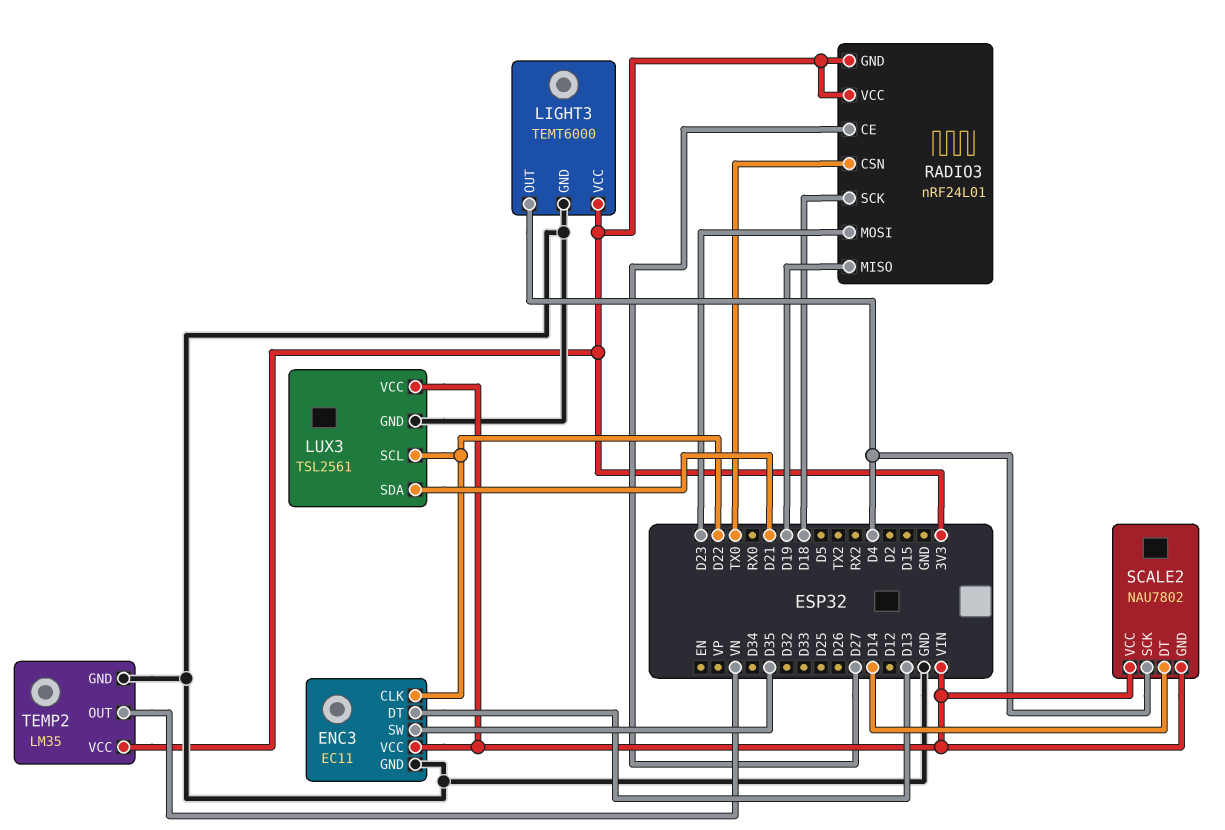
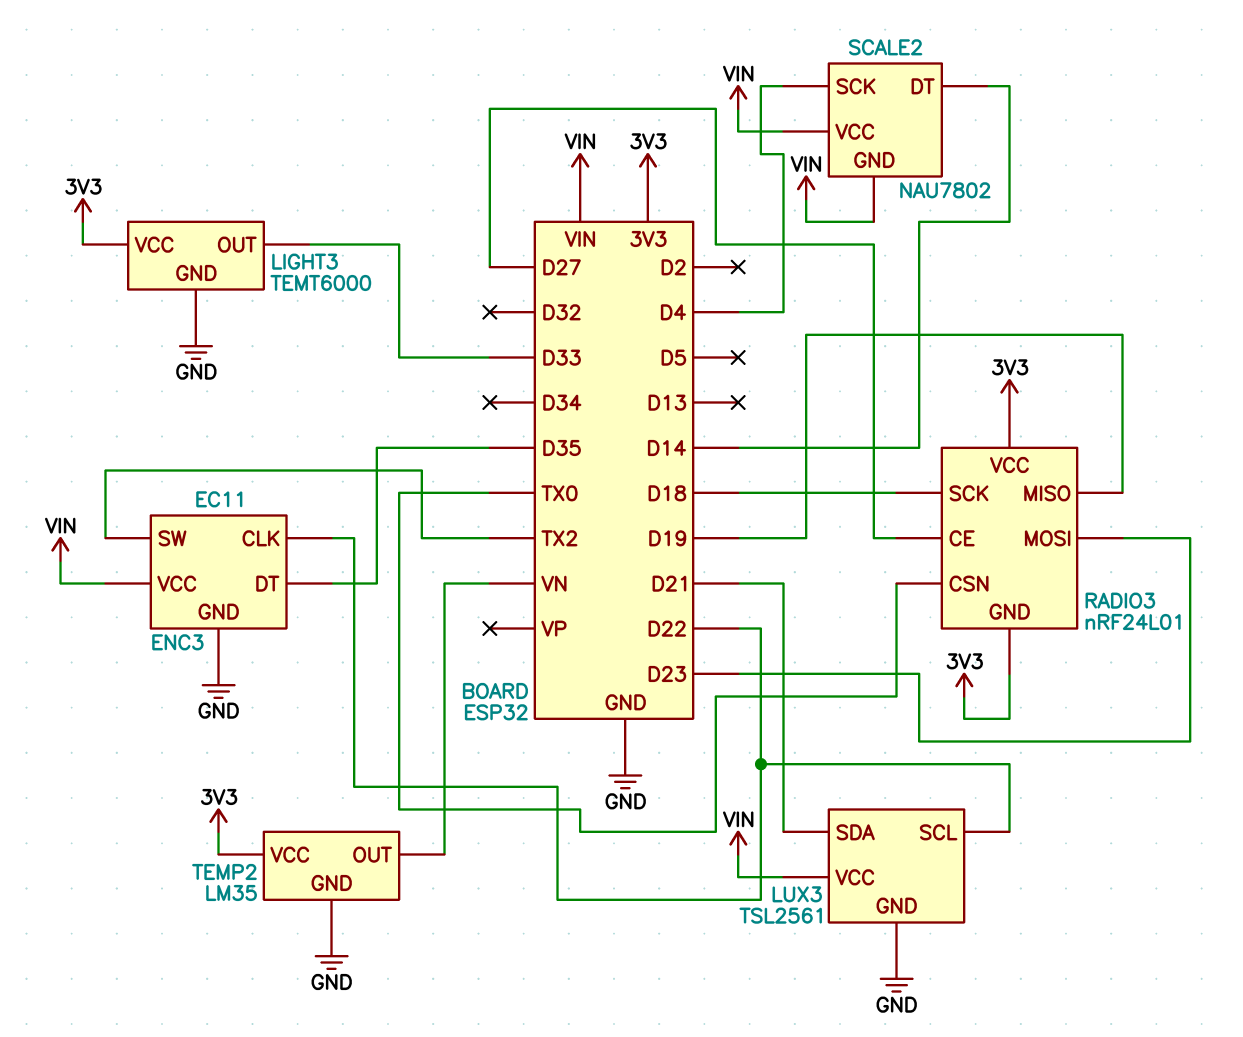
ENC3 pin DT: D13 -> D35
ENC3 pin SW: D35 -> TX2
LIGHT3 pin OUT: D4 -> D33

